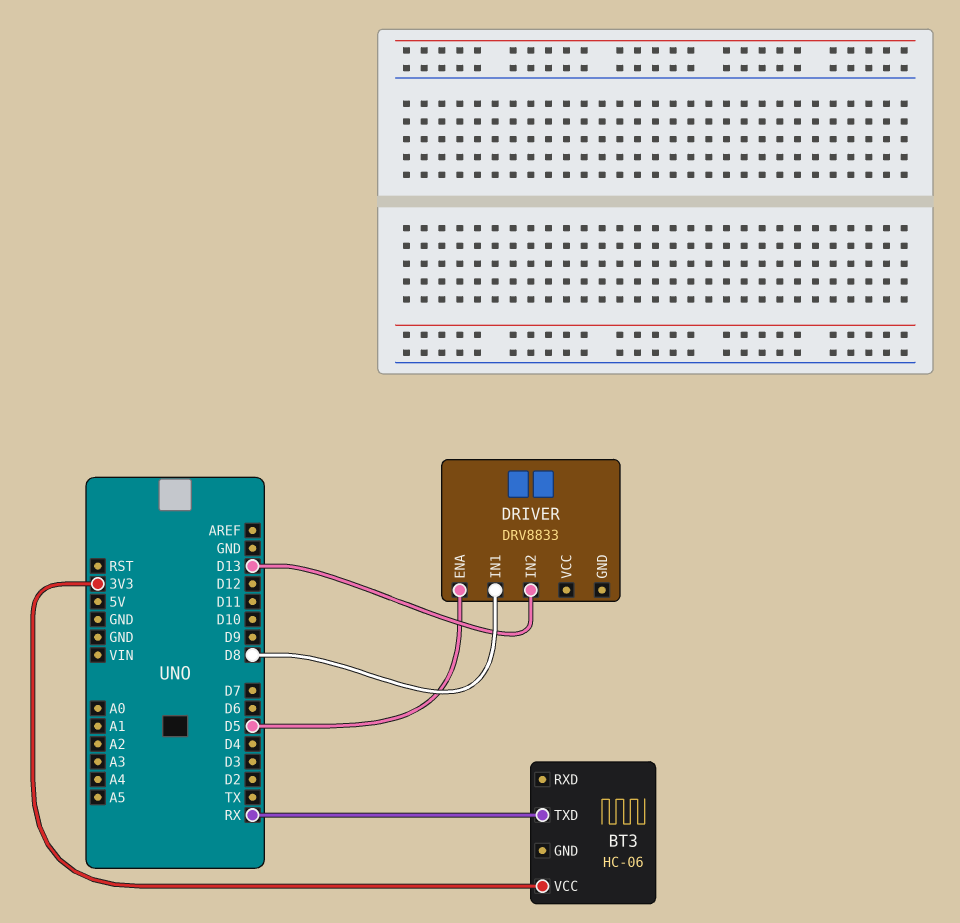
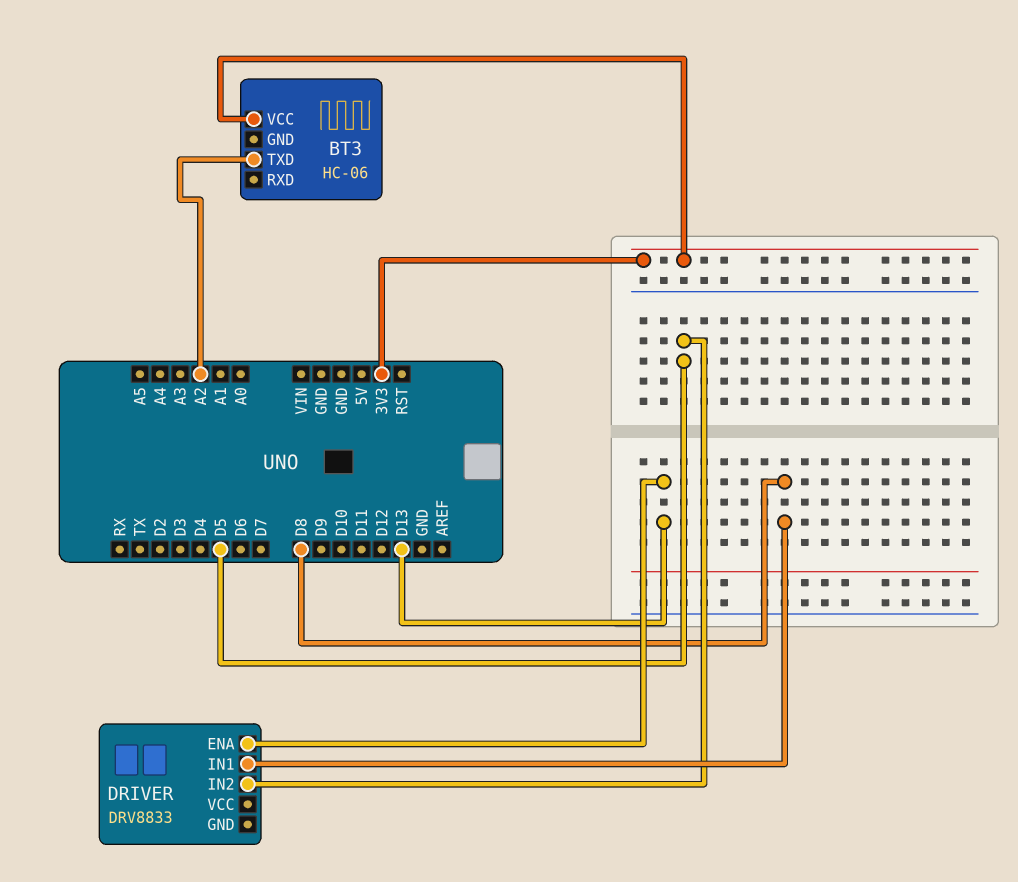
BT3 pin TXD: RX -> A2
DRIVER pin ENA: D5 -> D13
DRIVER pin IN2: D13 -> D5

